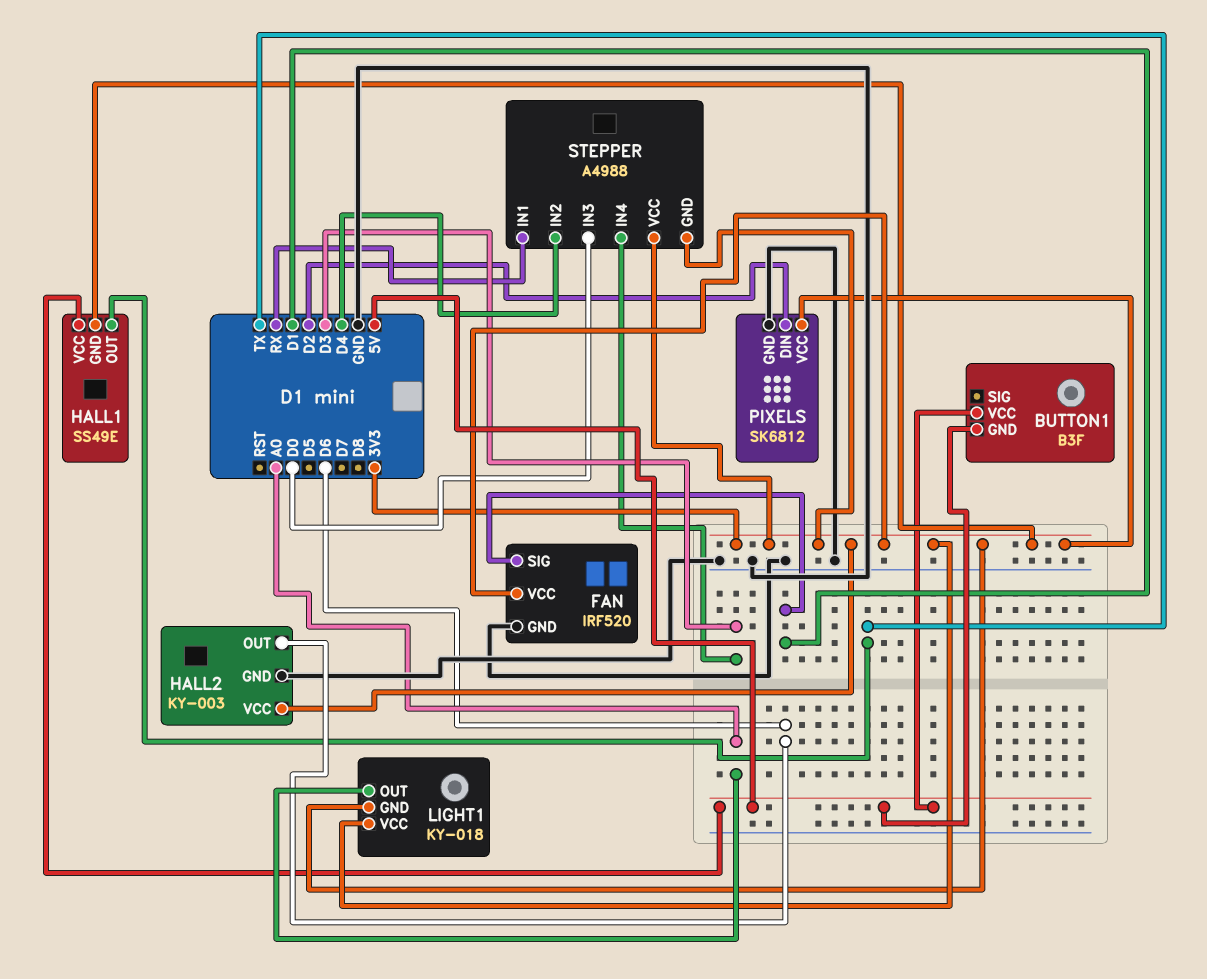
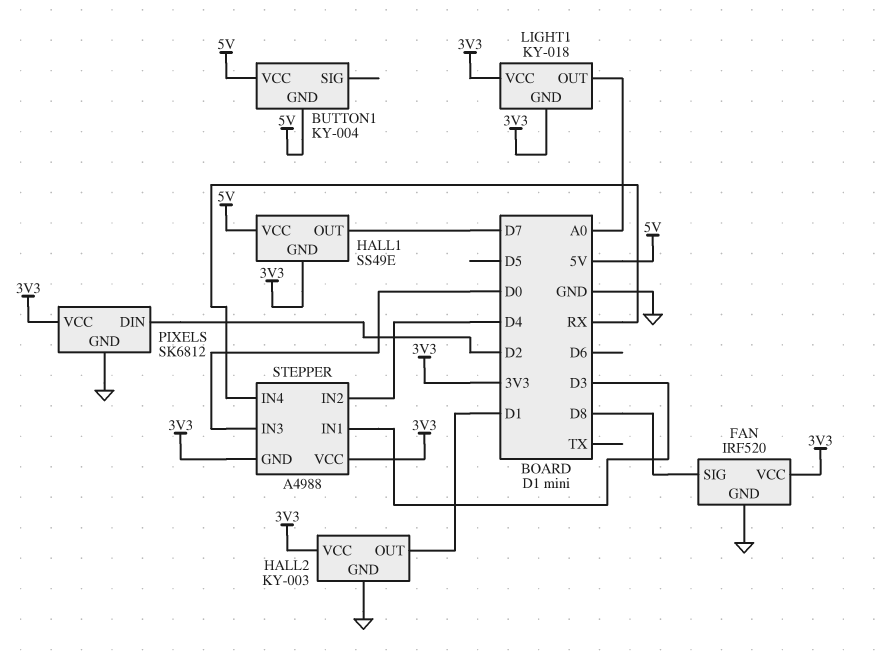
BUTTON1: B3F -> KY-004
FAN pin SIG: D1 -> D8
HALL1 pin OUT: TX -> D7
HALL2 pin OUT: D6 -> D1
STEPPER pin IN1: RX -> D3
STEPPER pin IN4: D3 -> RX

